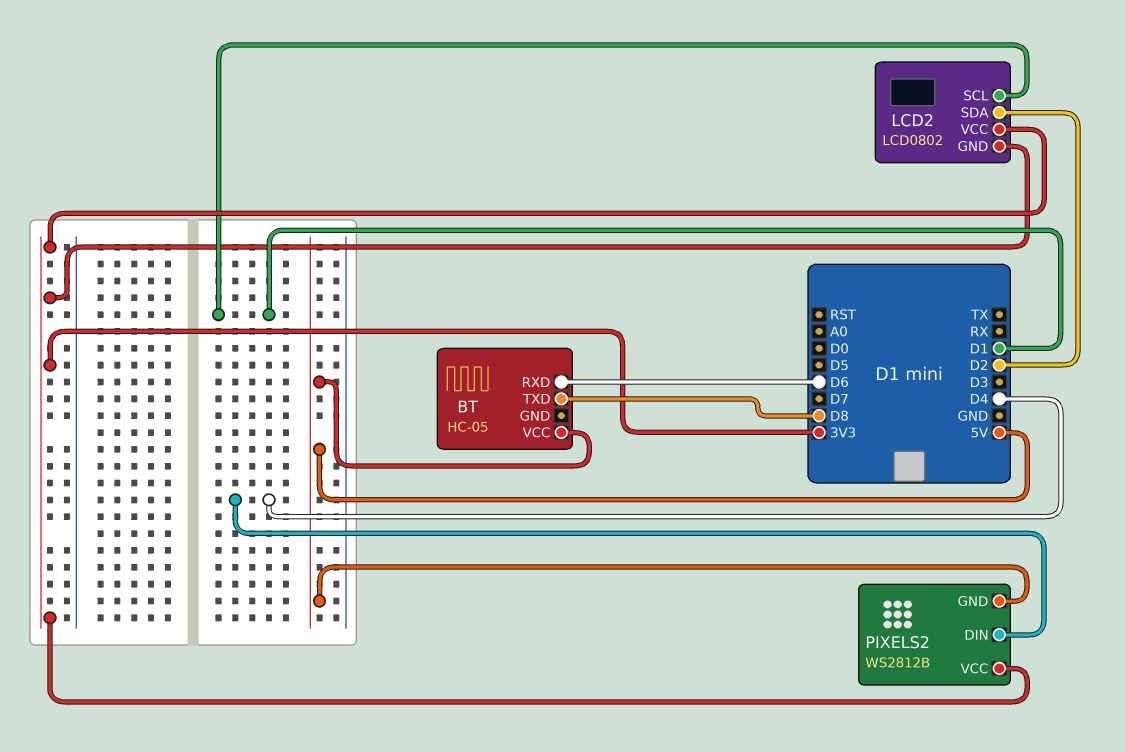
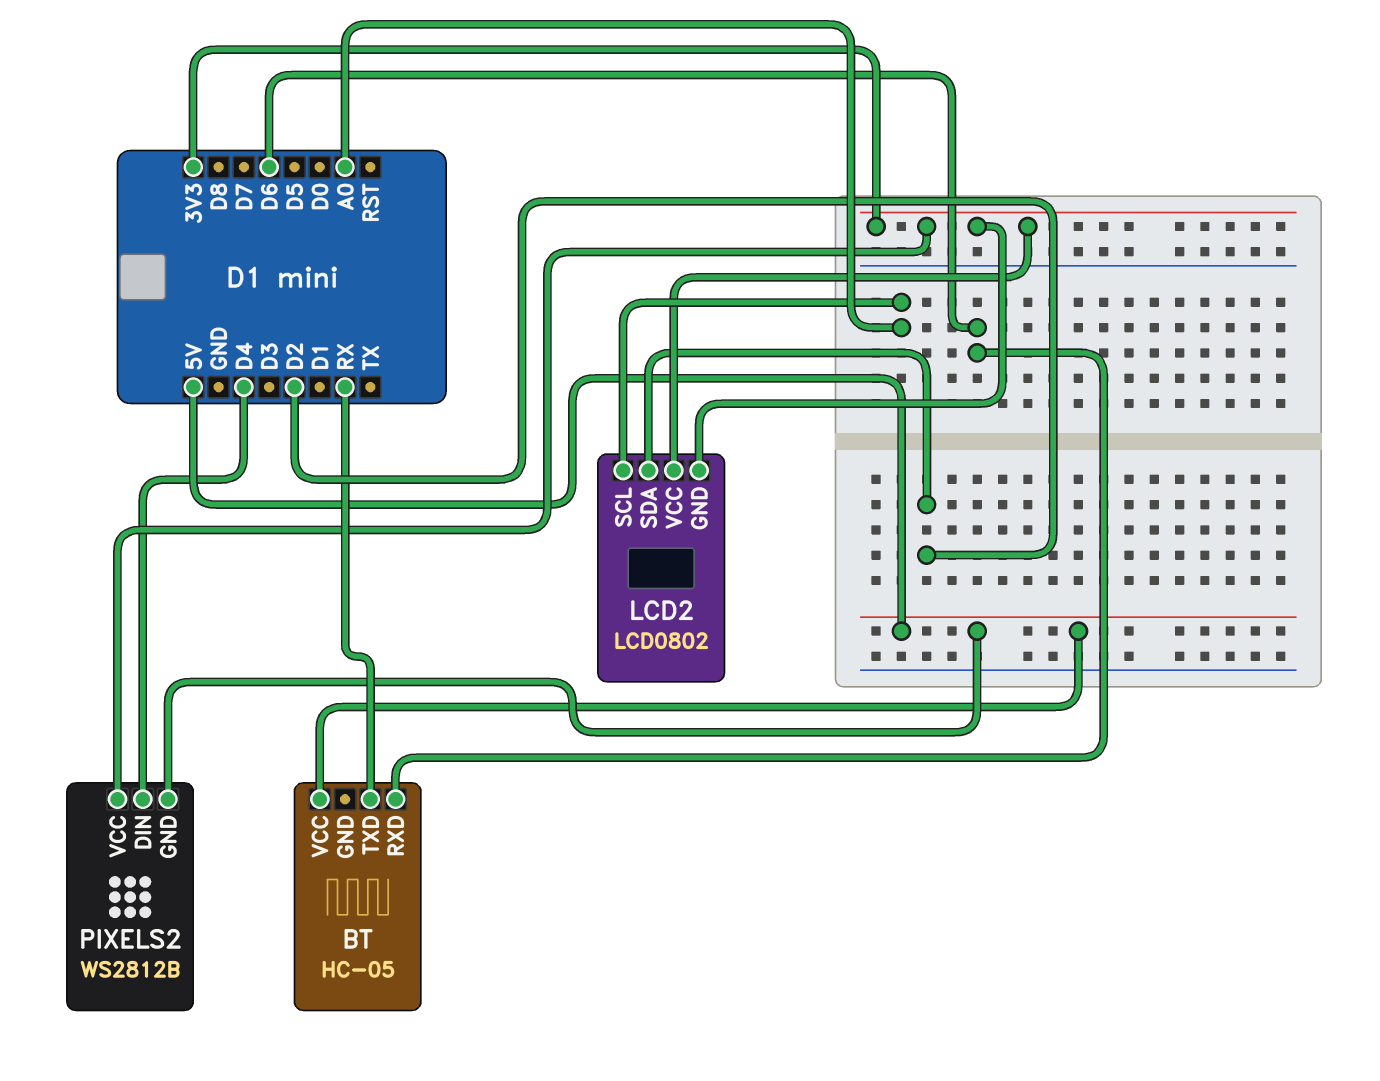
BT pin TXD: D8 -> RX
LCD2 pin SCL: D1 -> A0

